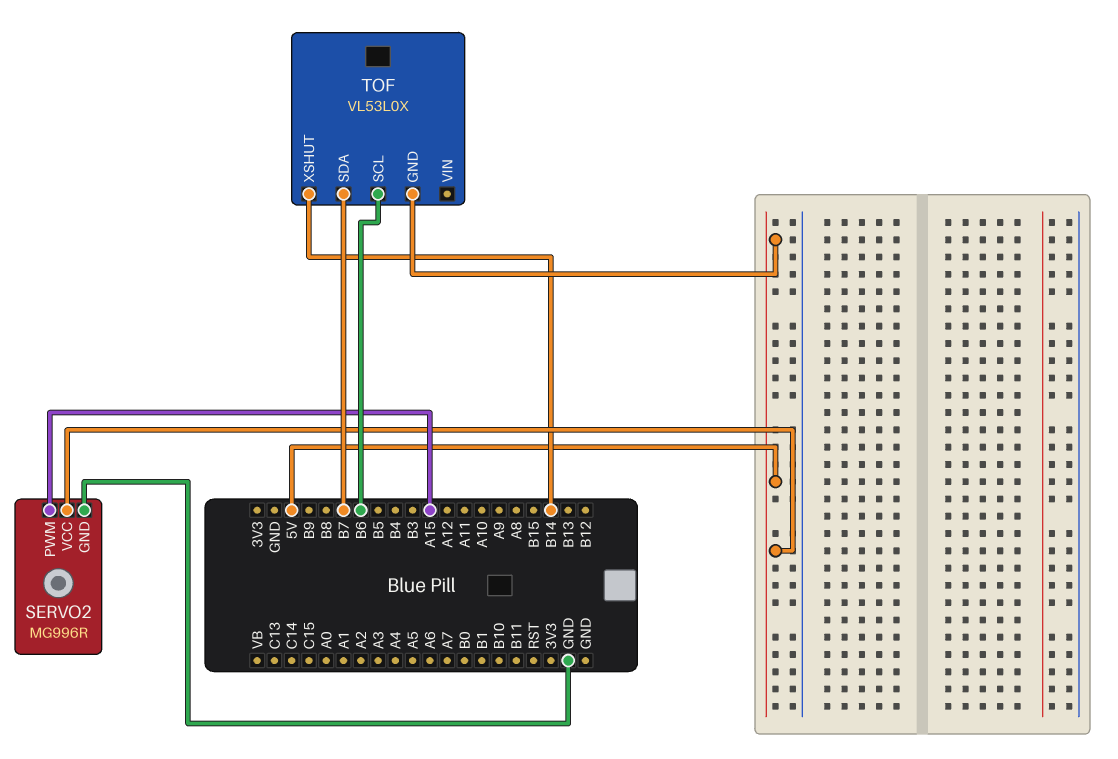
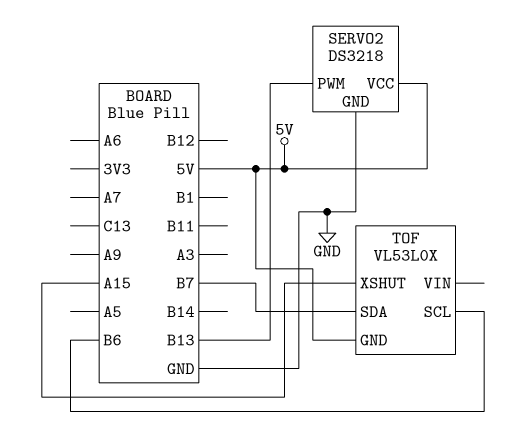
SERVO2: MG996R -> DS3218
SERVO2 pin PWM: A15 -> B13
TOF pin XSHUT: B14 -> A15

